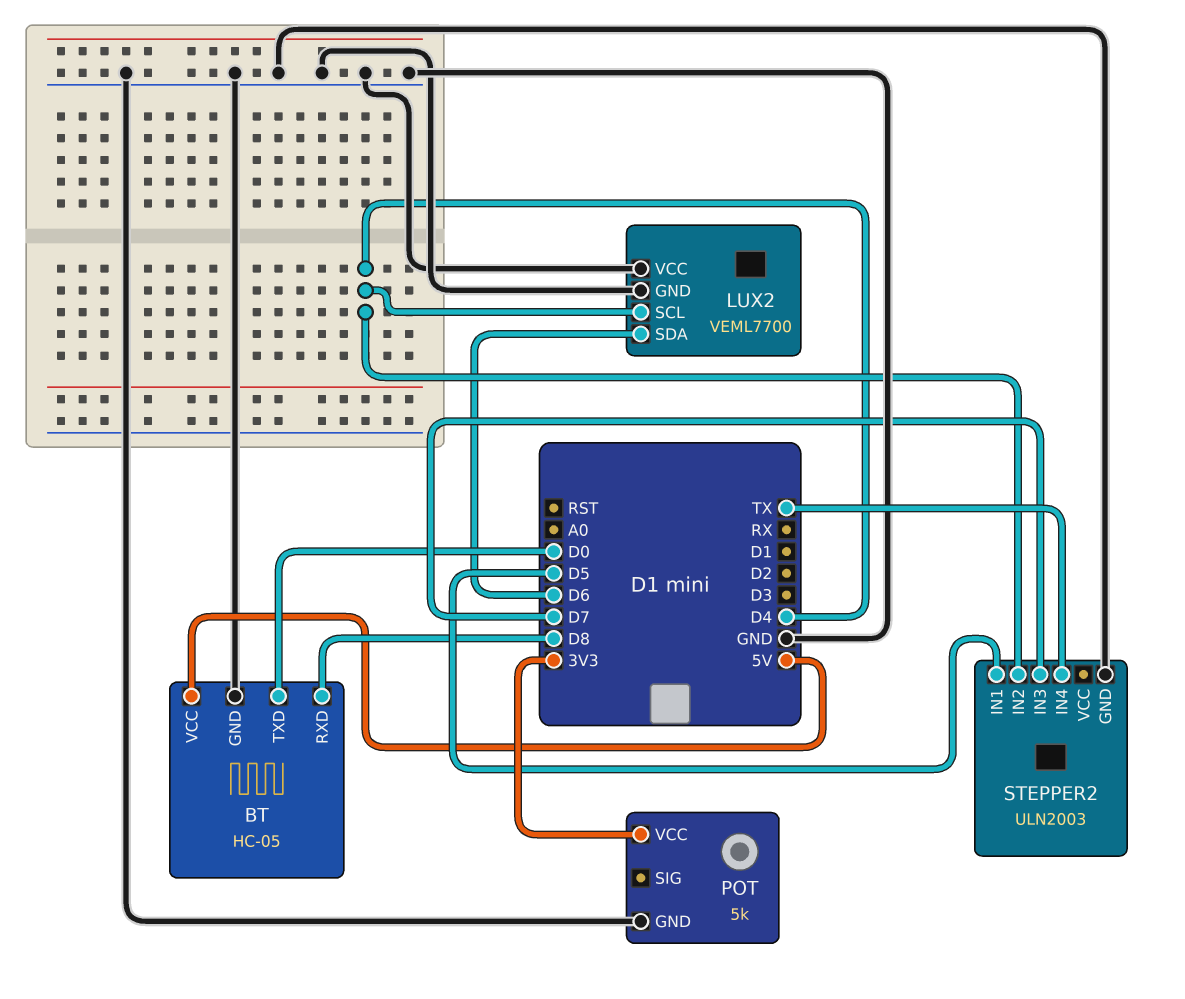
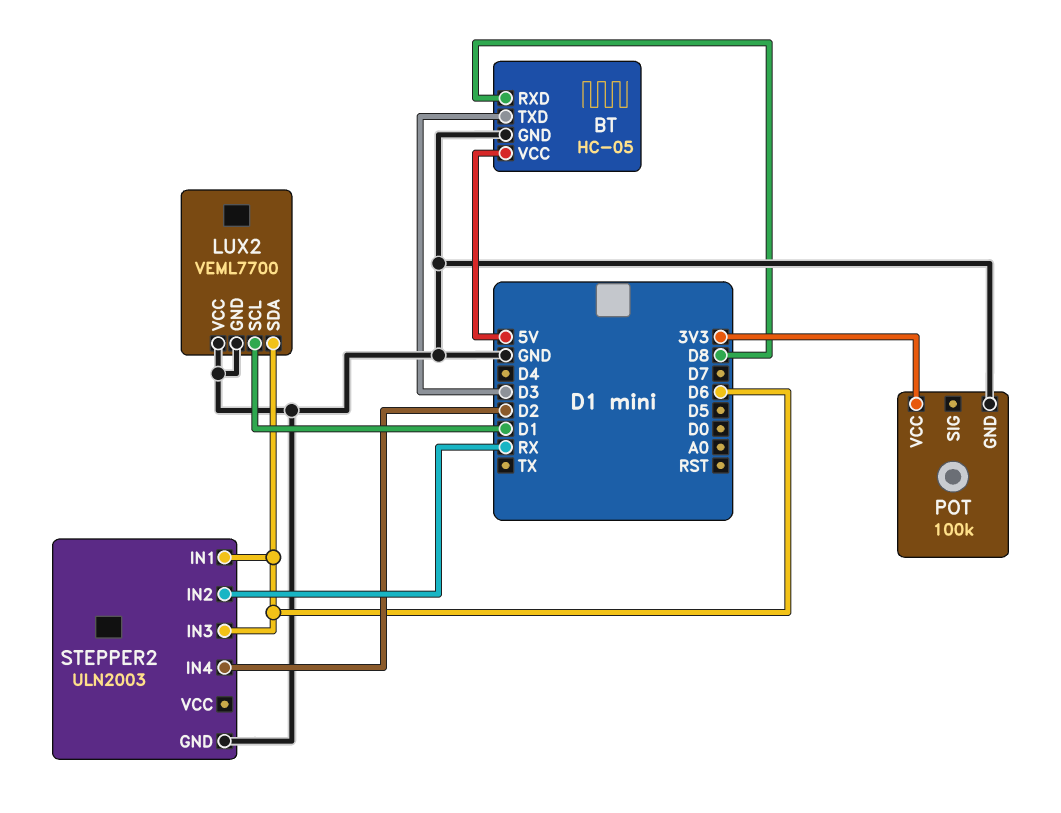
BT pin TXD: D0 -> D3
LUX2 pin SCL: D4 -> D1
POT: 5k -> 100k
STEPPER2 pin IN1: D5 -> D6
STEPPER2 pin IN2: D4 -> RX
STEPPER2 pin IN3: D7 -> D6
STEPPER2 pin IN4: TX -> D2

